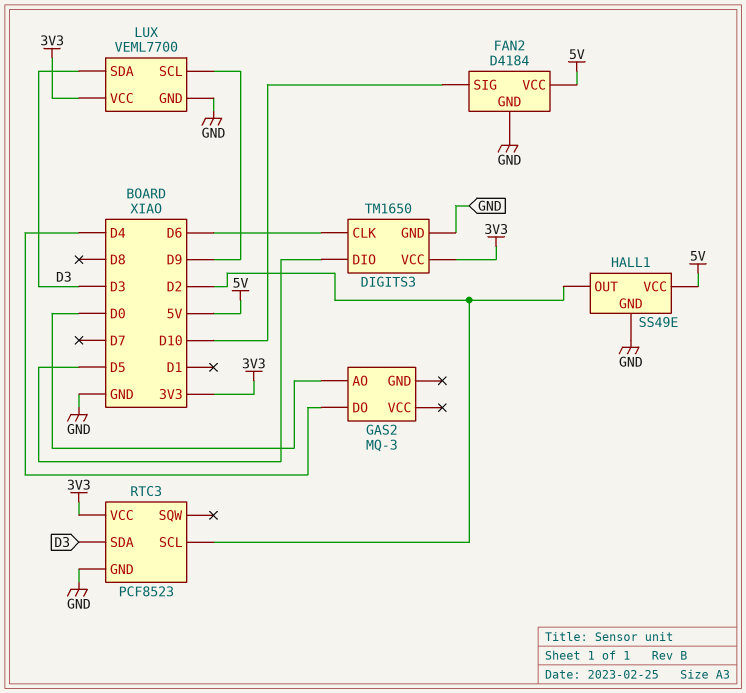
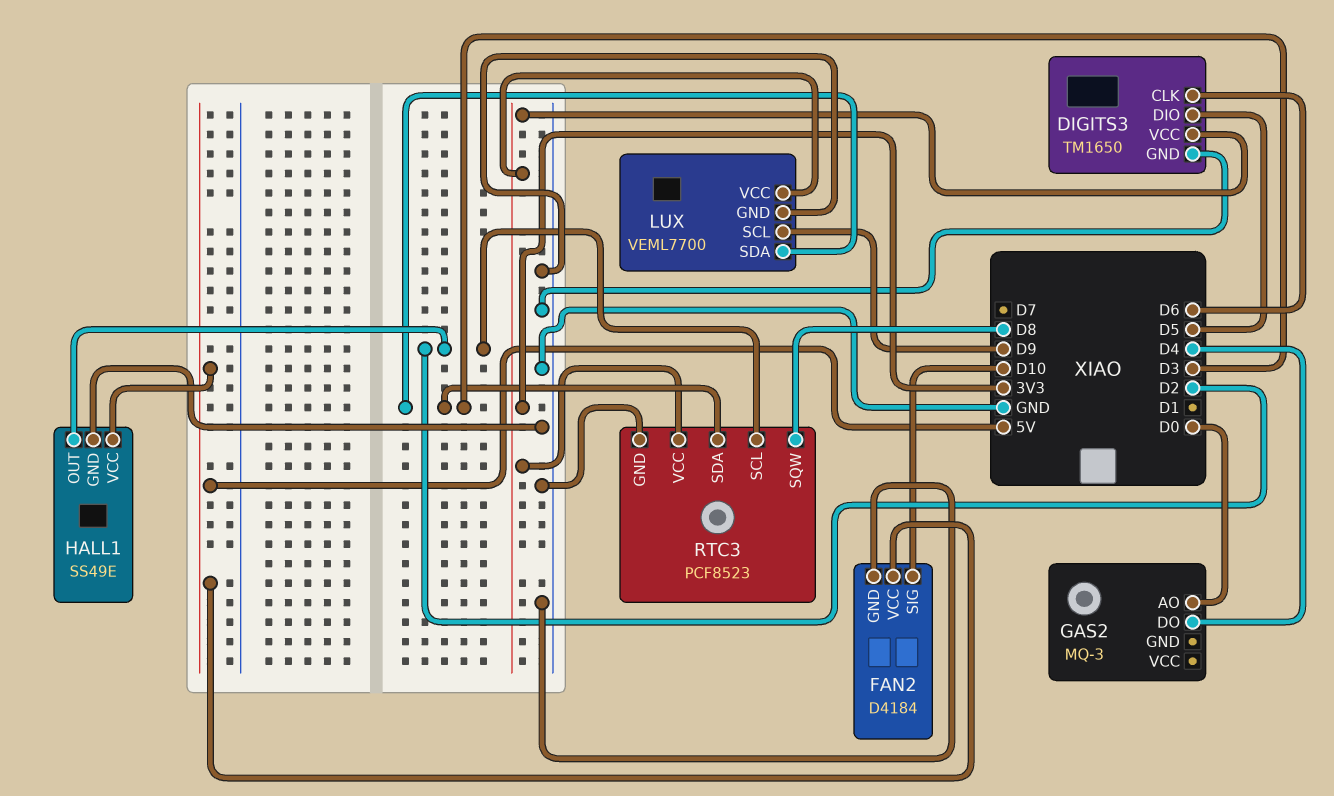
RTC3 pin SQW: none -> D8

